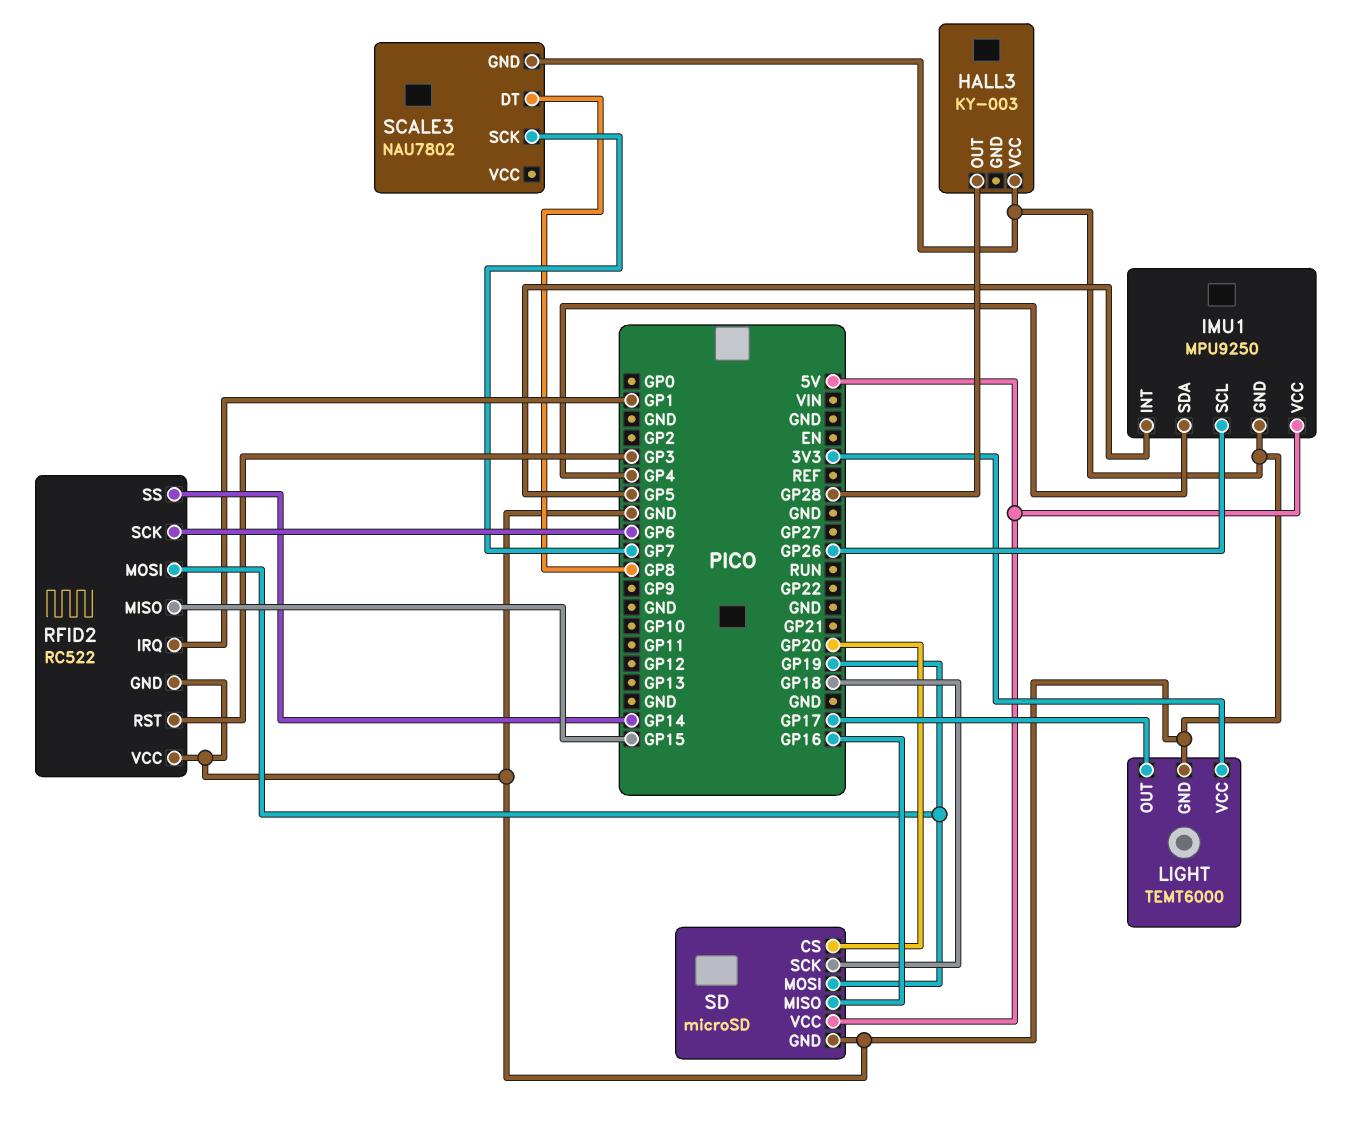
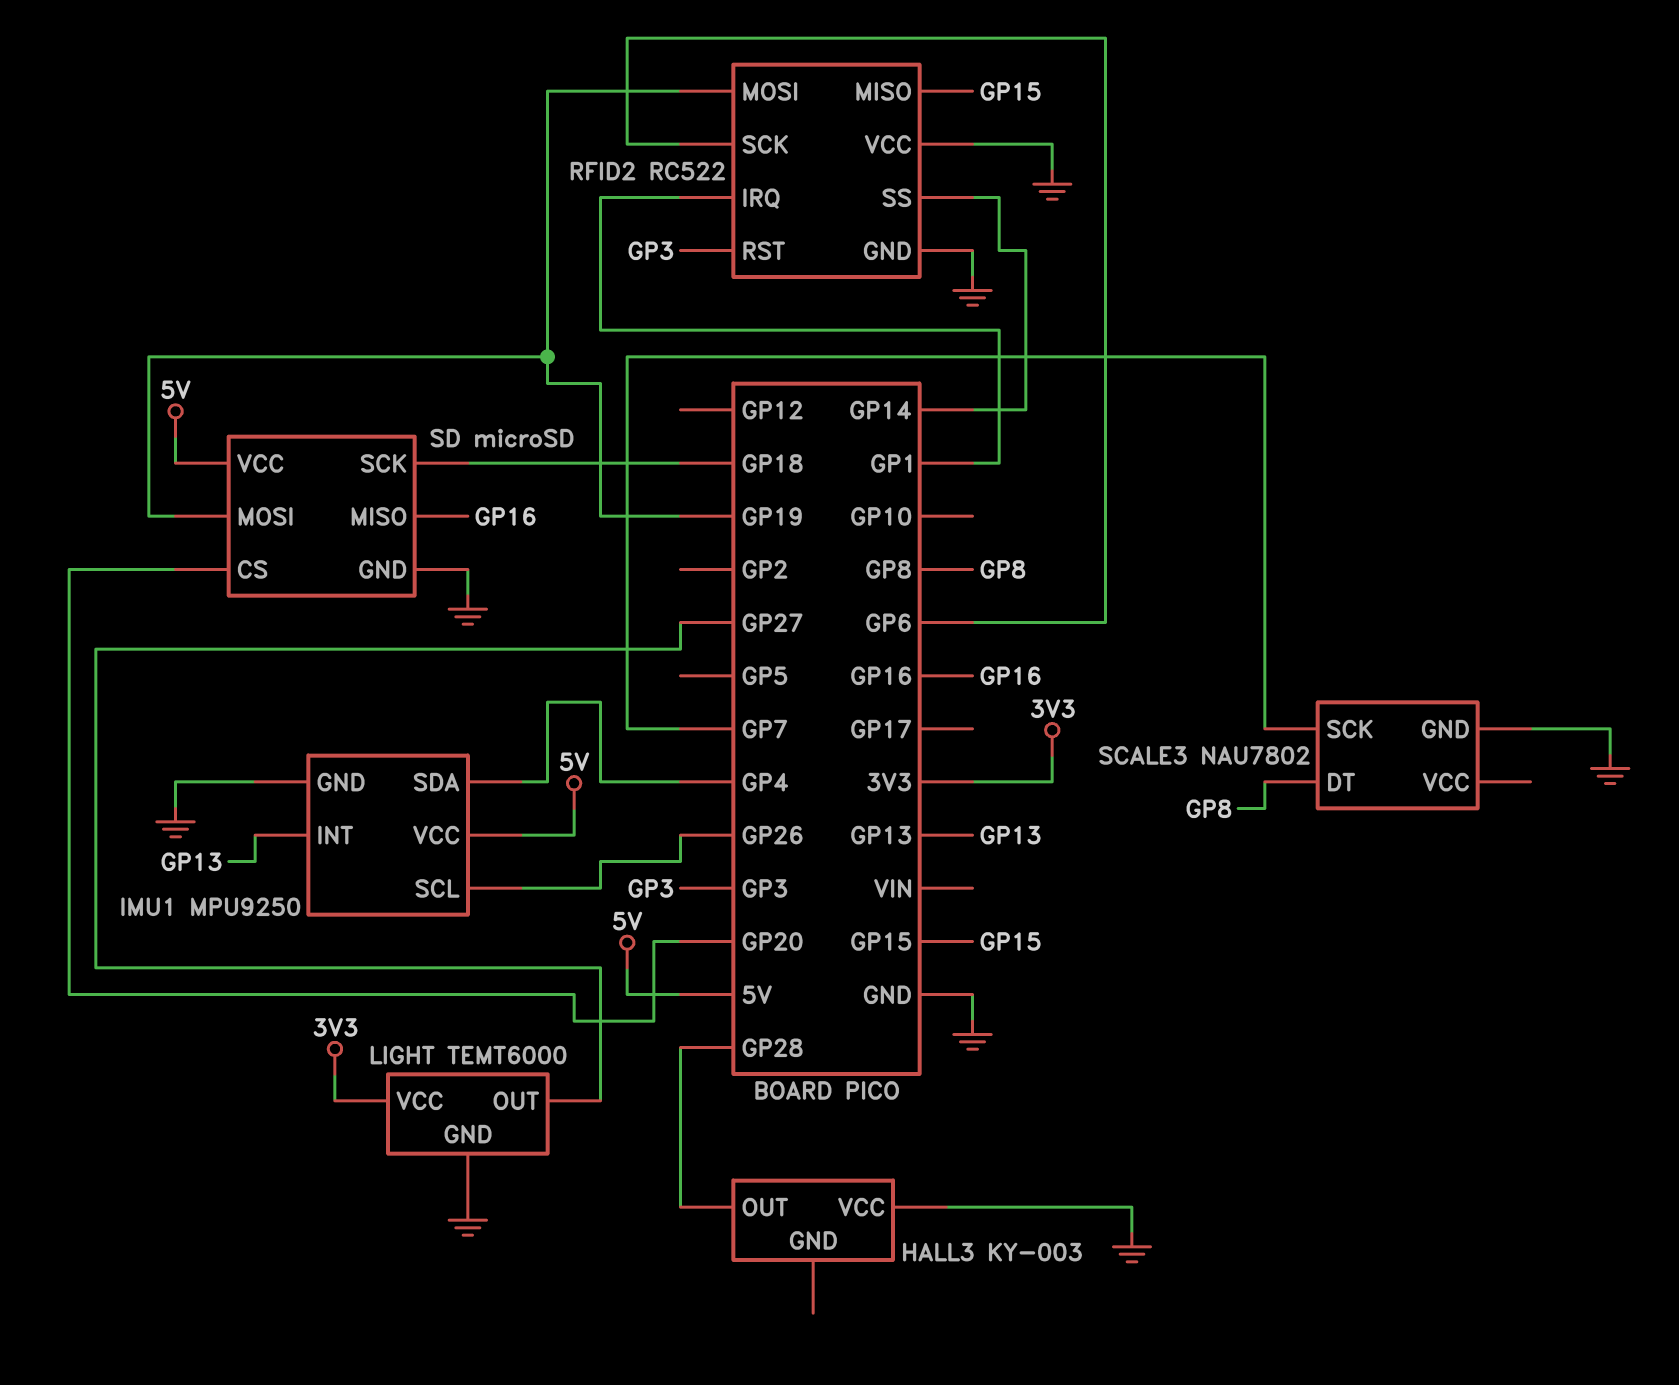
IMU1 pin INT: GP5 -> GP13
LIGHT pin OUT: GP17 -> GP27

